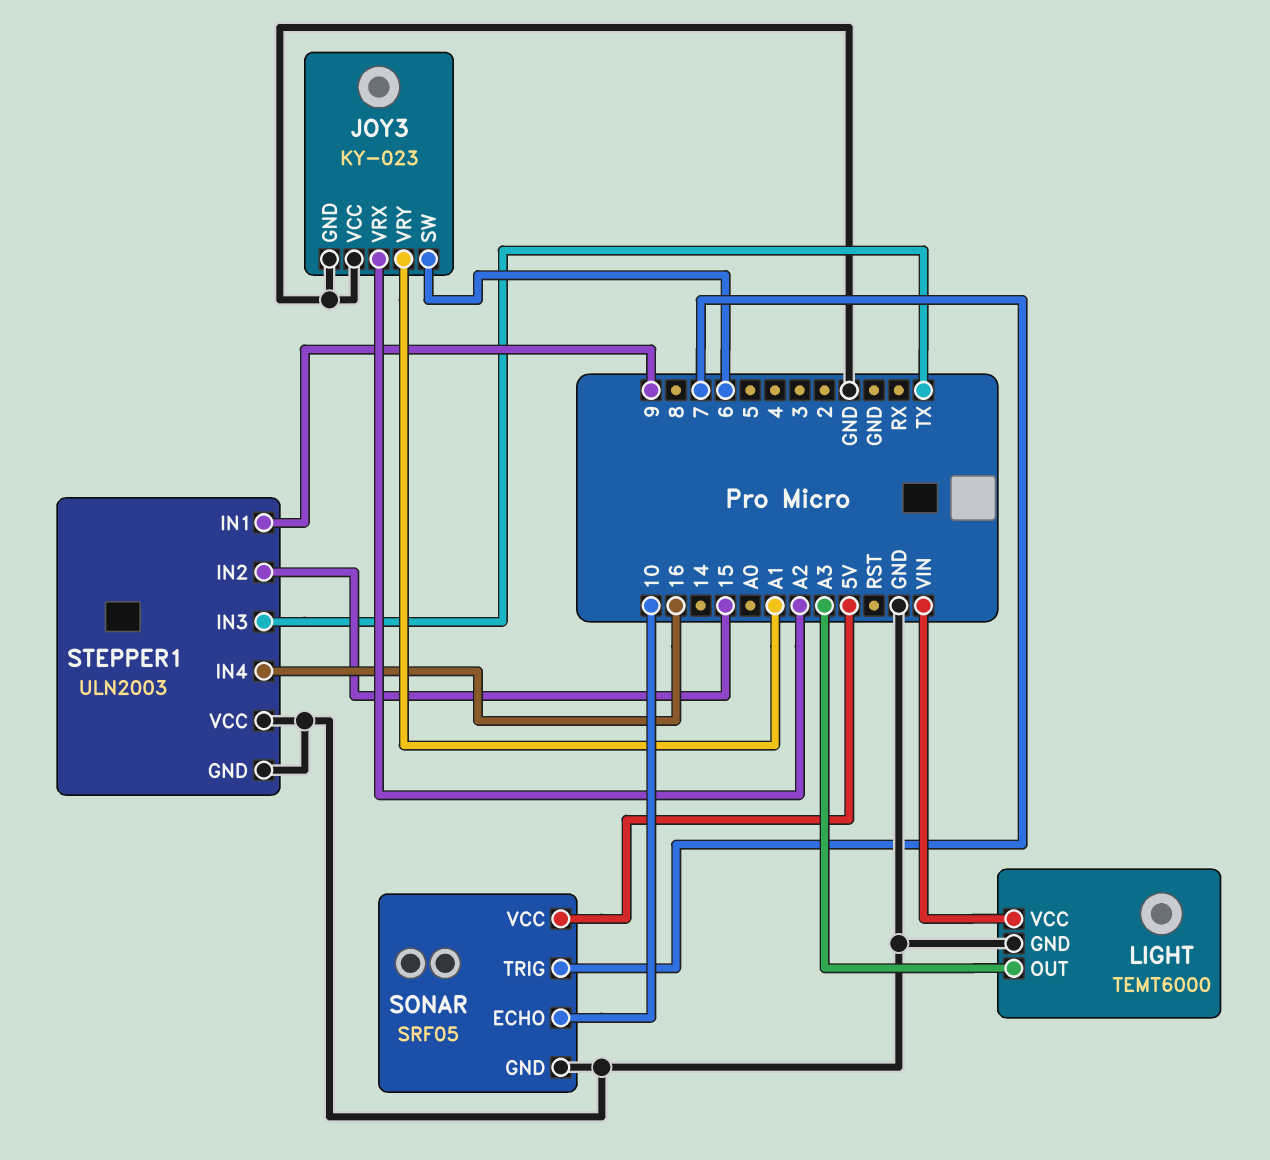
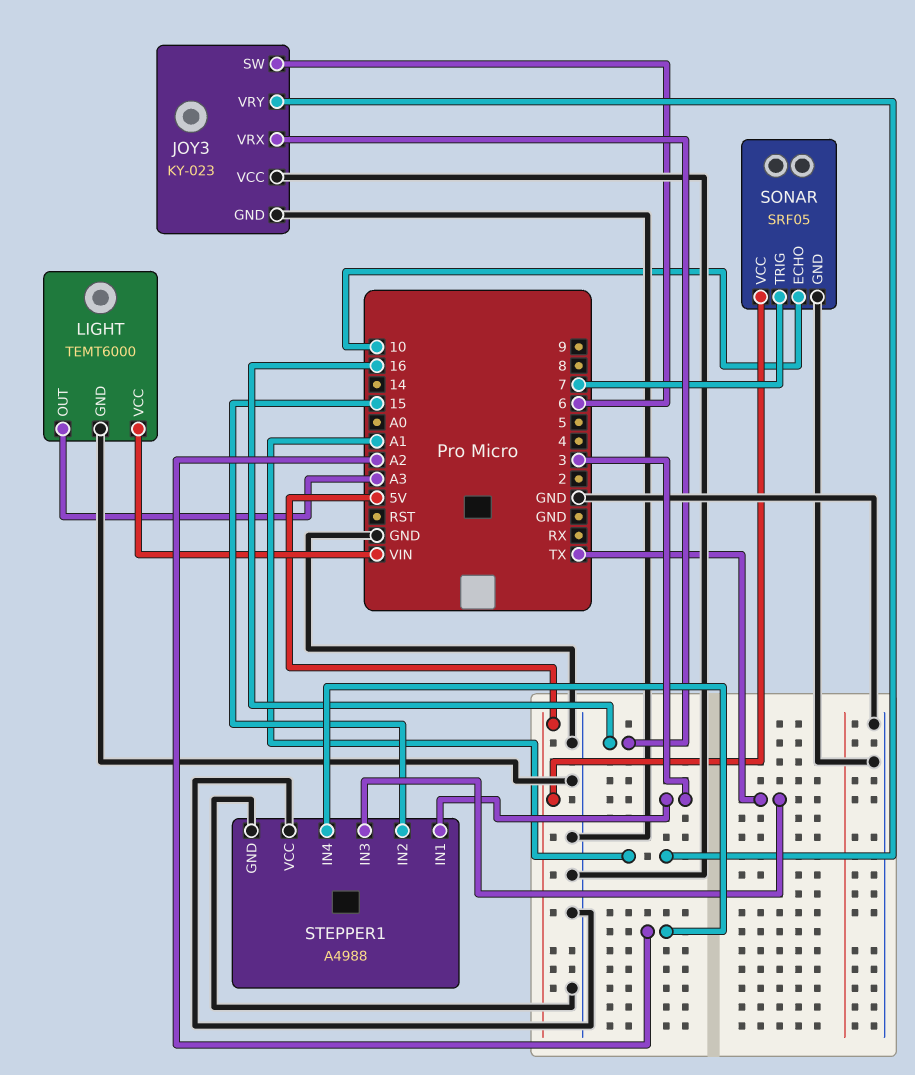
JOY3 pin VRX: A2 -> 16
STEPPER1: ULN2003 -> A4988
STEPPER1 pin IN1: 9 -> 3
STEPPER1 pin IN4: 16 -> A2

